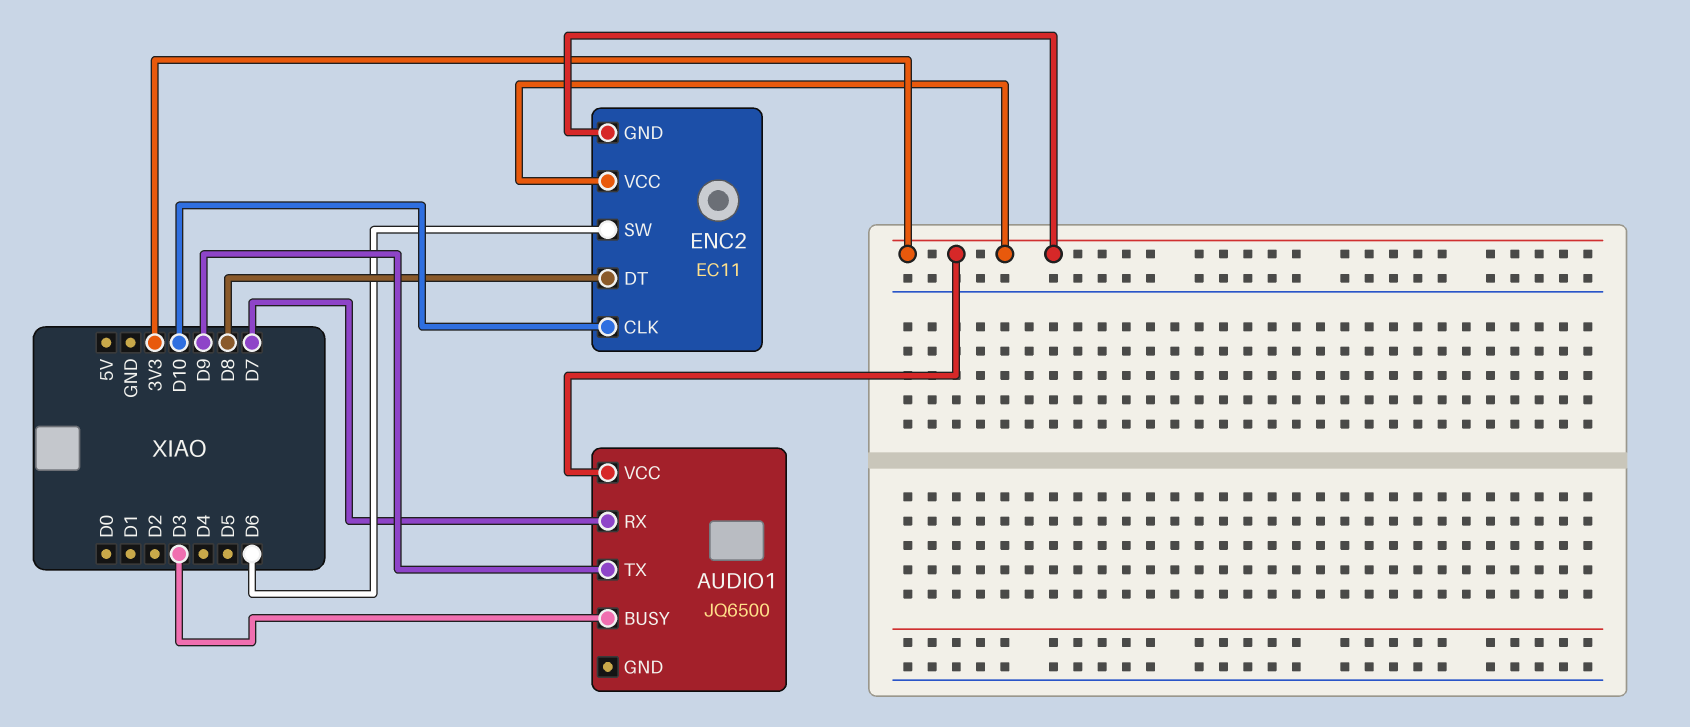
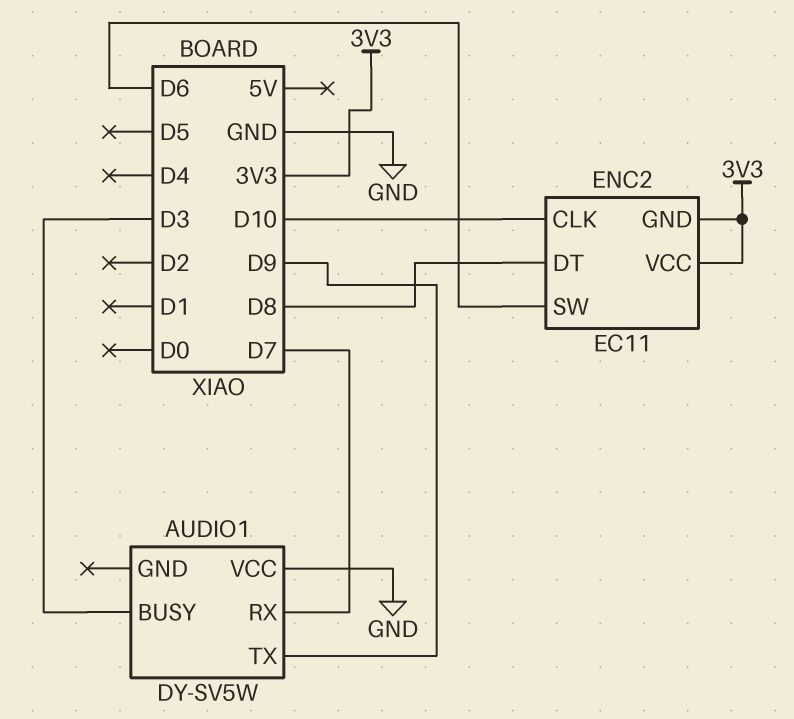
AUDIO1: JQ6500 -> DY-SV5W
AUDIO1 pin VCC: 3V3 -> GND

